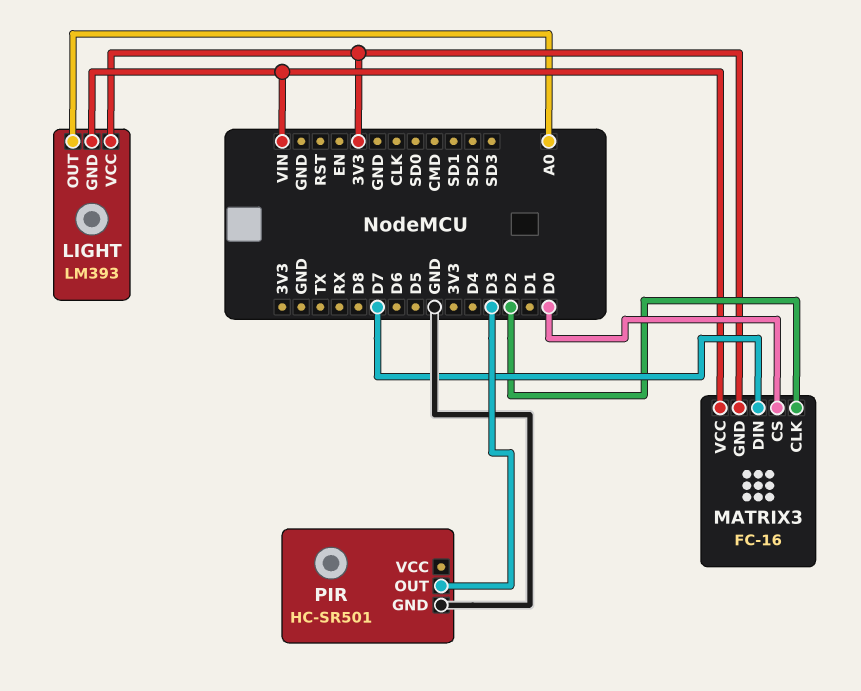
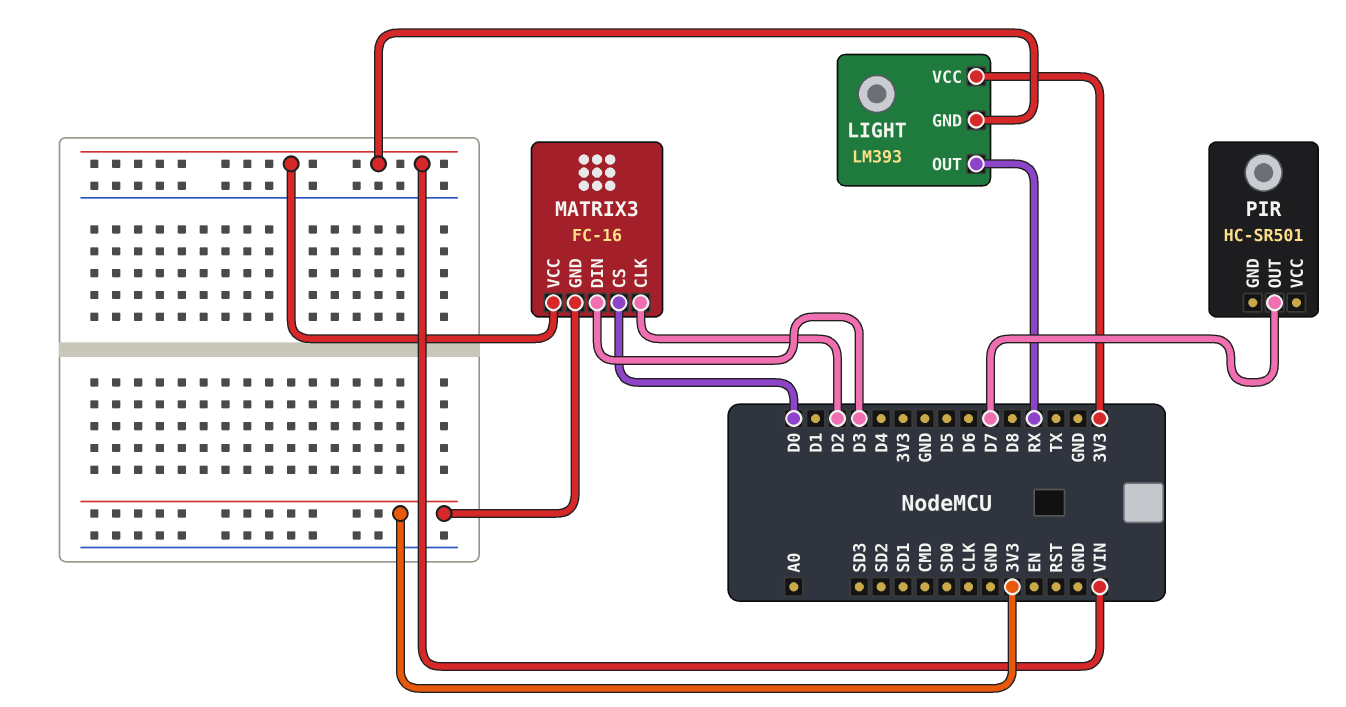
LIGHT pin OUT: A0 -> RX
MATRIX3 pin DIN: D7 -> D3
PIR pin GND: GND -> none
PIR pin OUT: D3 -> D7

